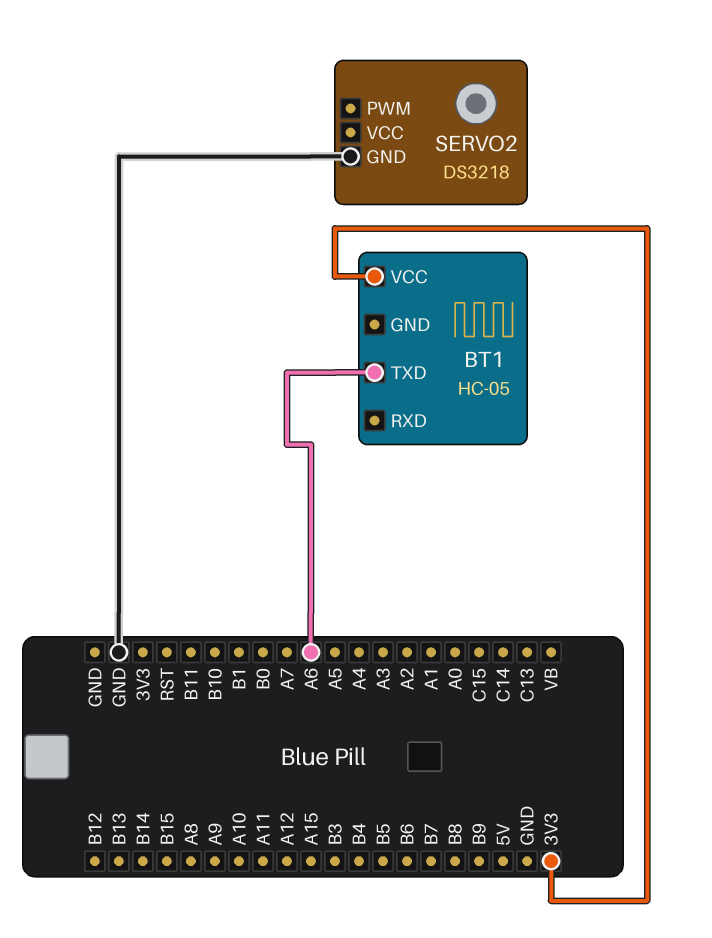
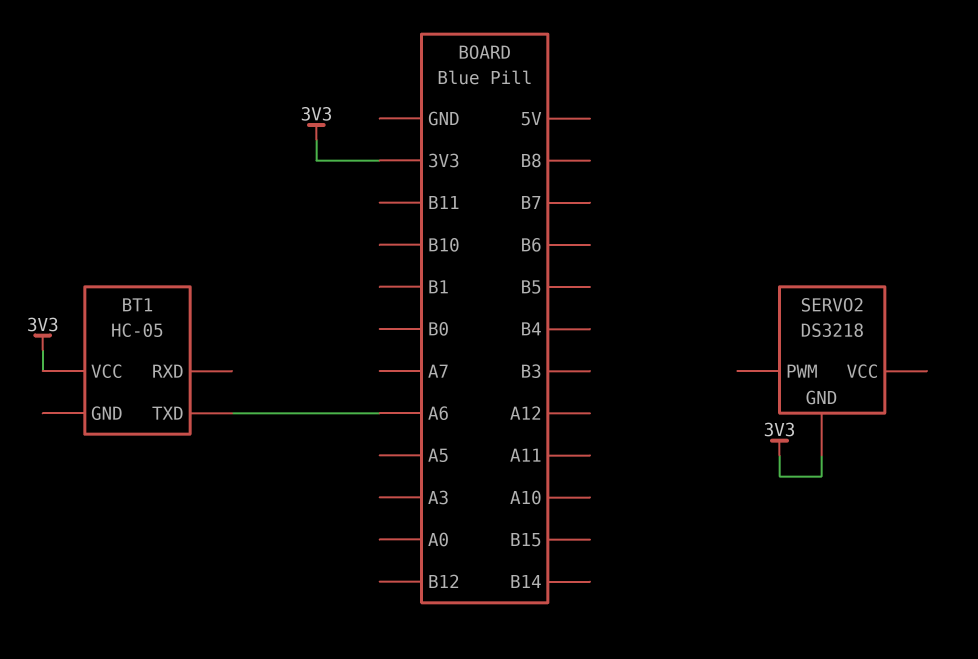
SERVO2 pin GND: GND -> 3V3

